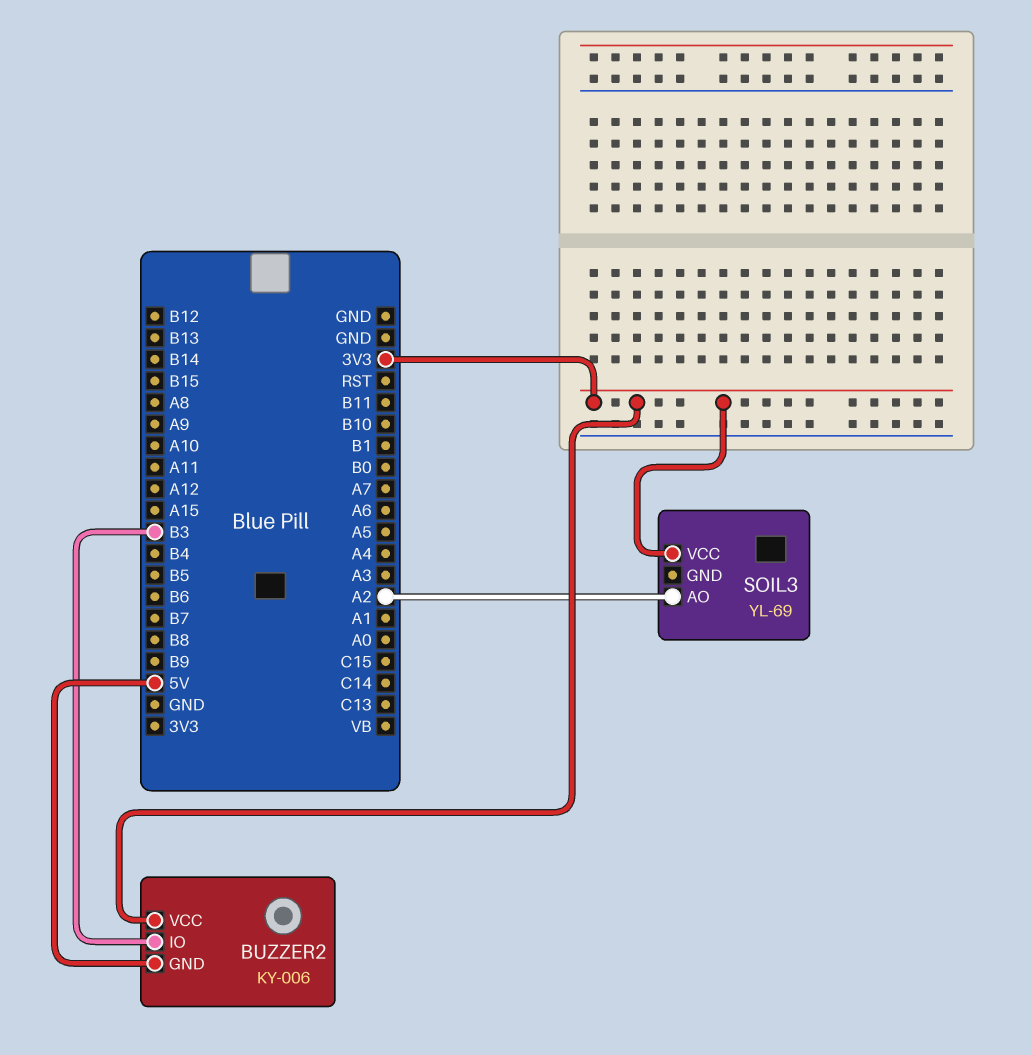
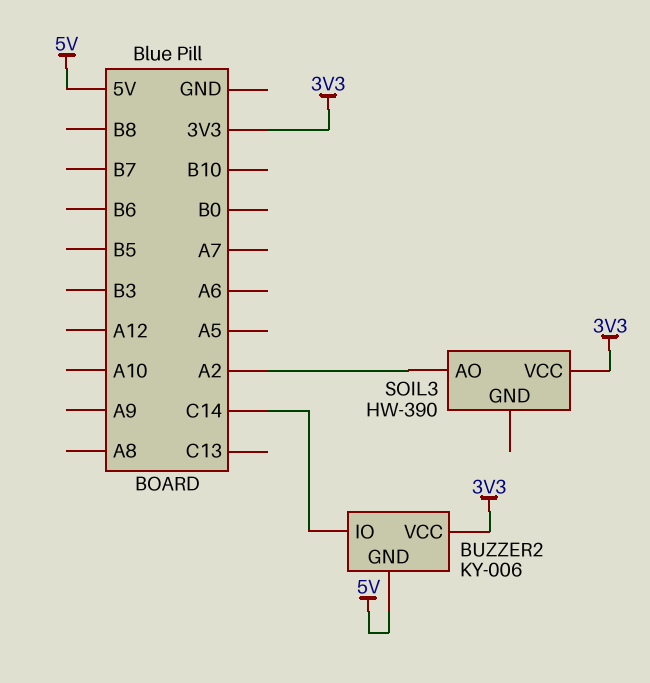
BUZZER2 pin IO: B3 -> C14
SOIL3: YL-69 -> HW-390

